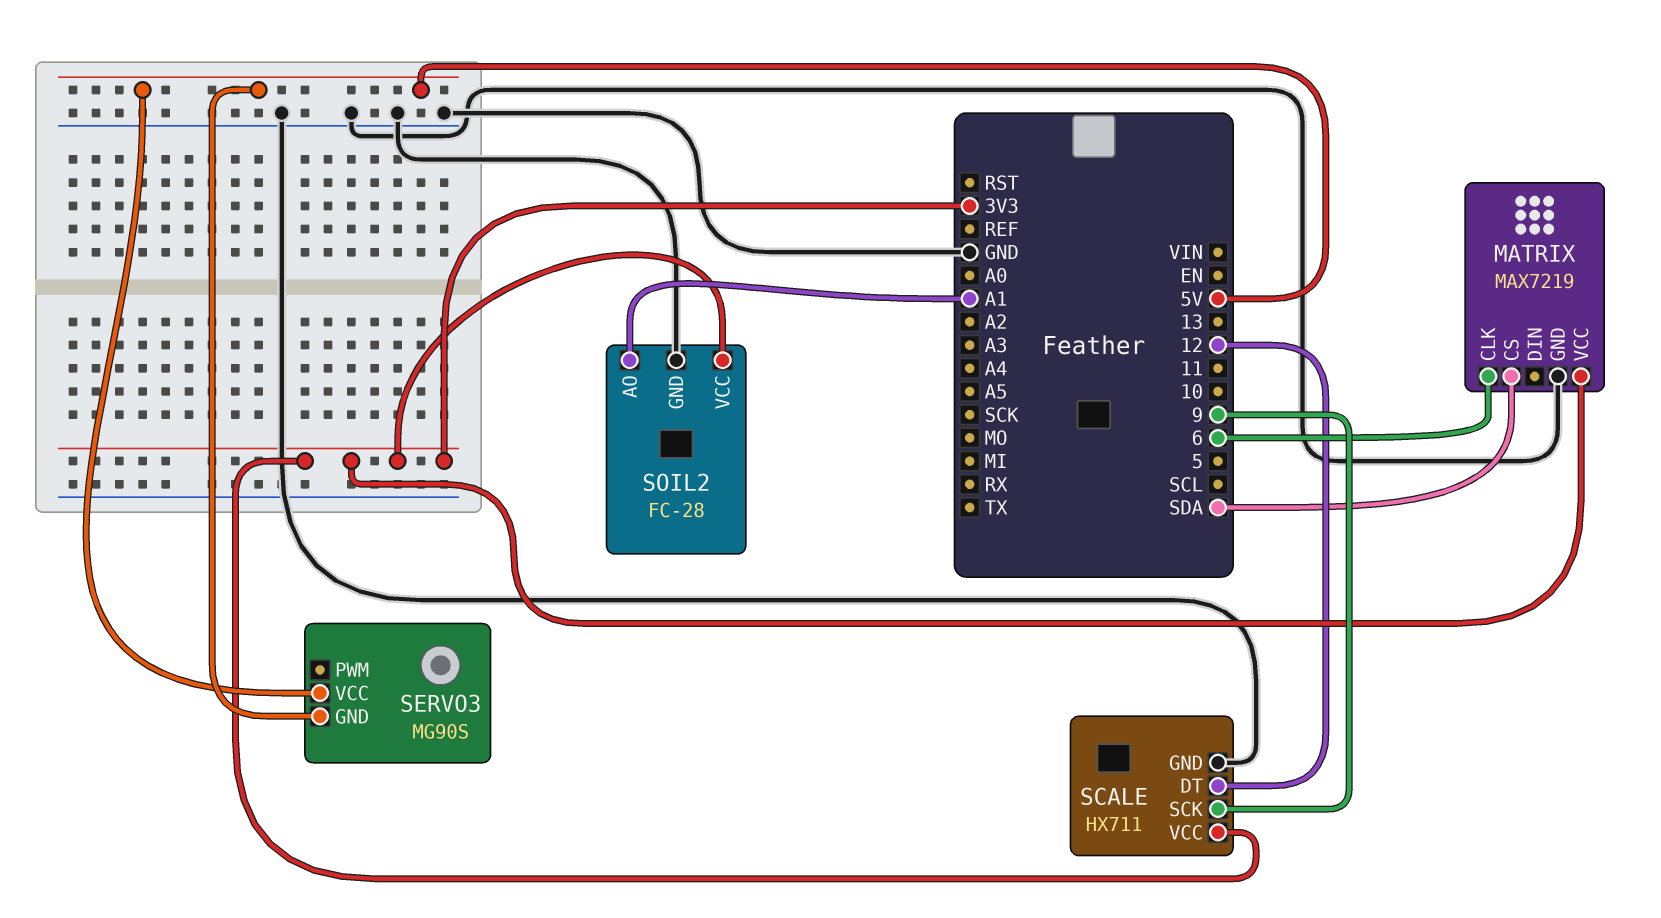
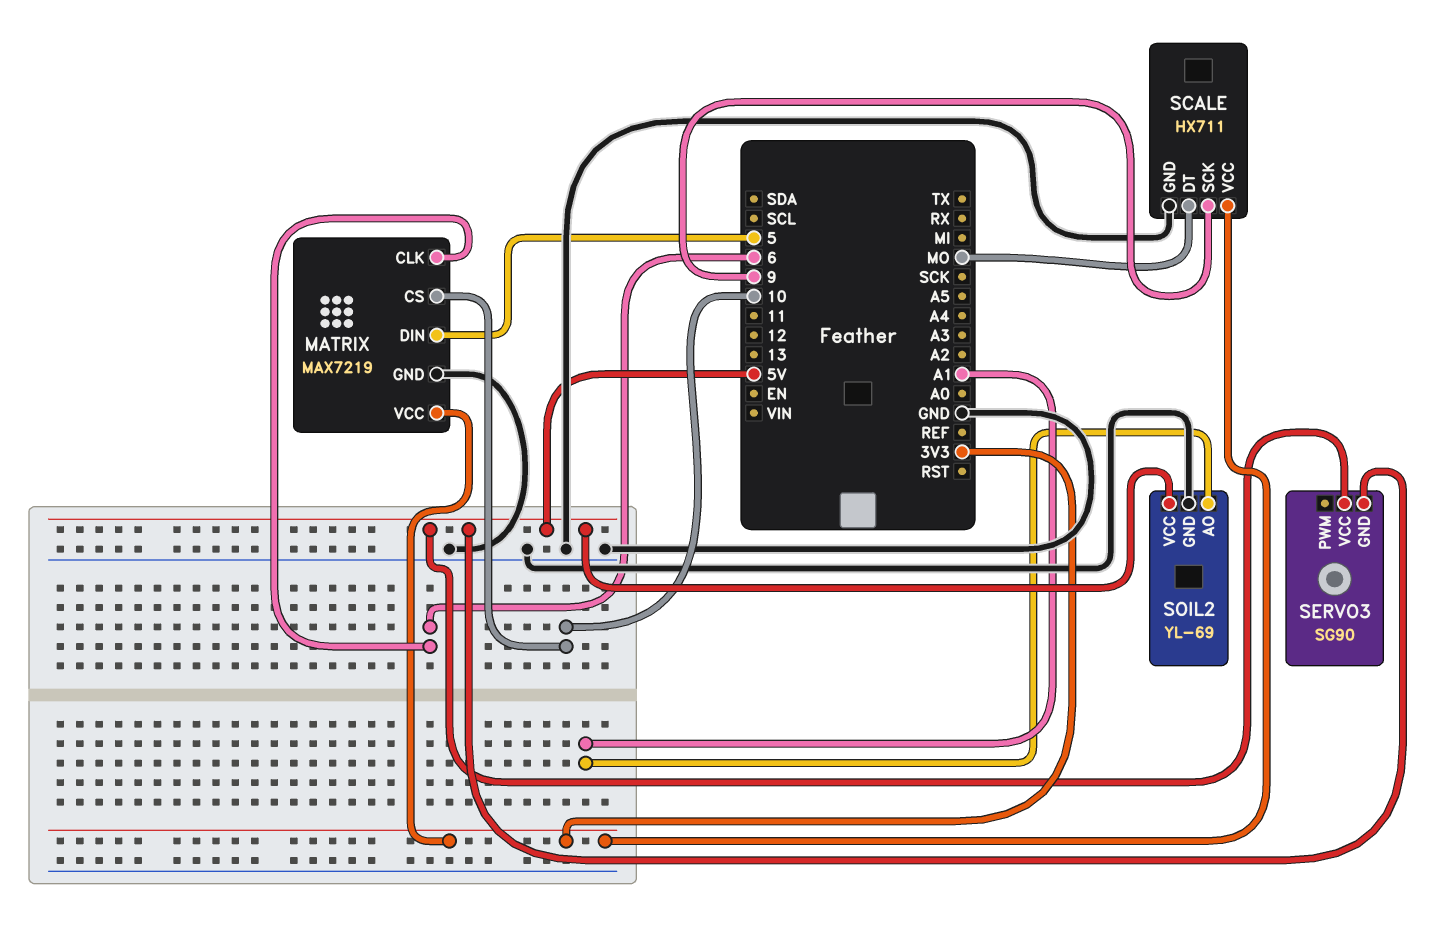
MATRIX pin CS: SDA -> 10
MATRIX pin DIN: none -> 5
SCALE pin DT: 12 -> MO
SERVO3: MG90S -> SG90
SOIL2: FC-28 -> YL-69
SOIL2 pin VCC: 3V3 -> 5V

